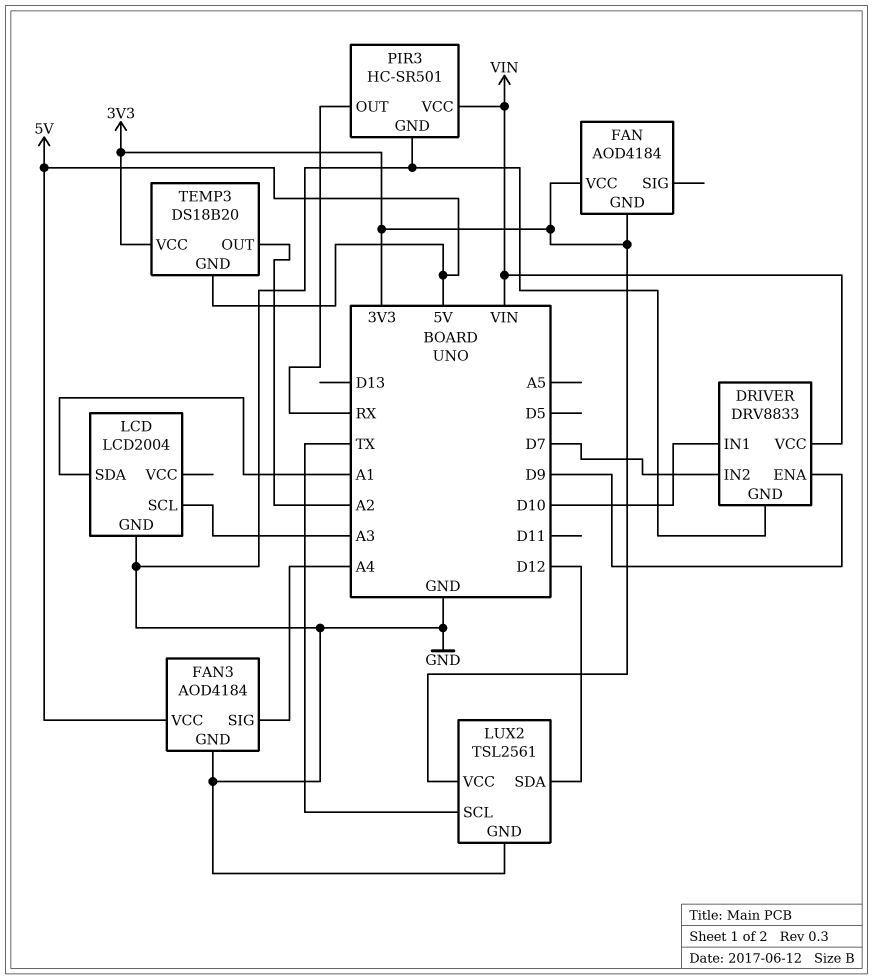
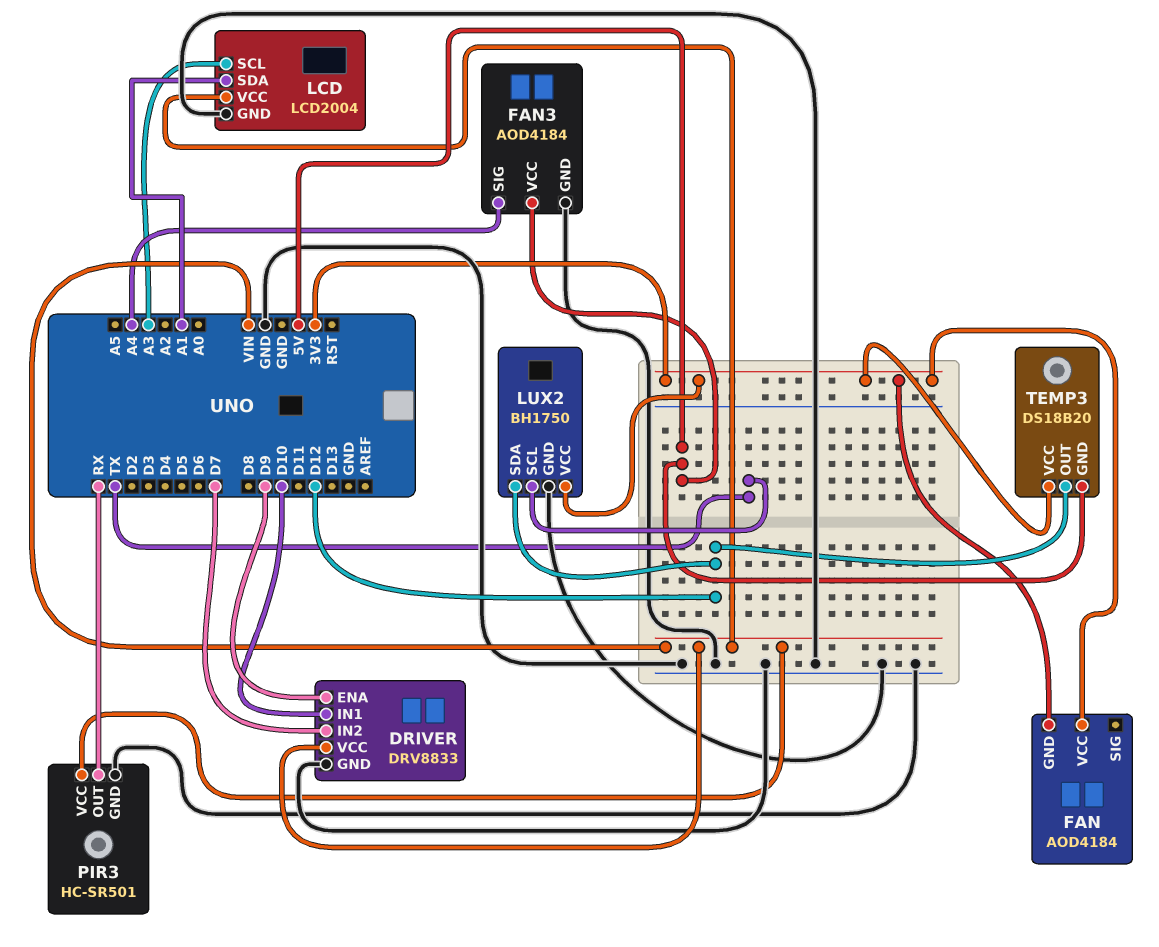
LCD pin VCC: none -> VIN
LUX2: TSL2561 -> BH1750
TEMP3 pin OUT: A2 -> D12

